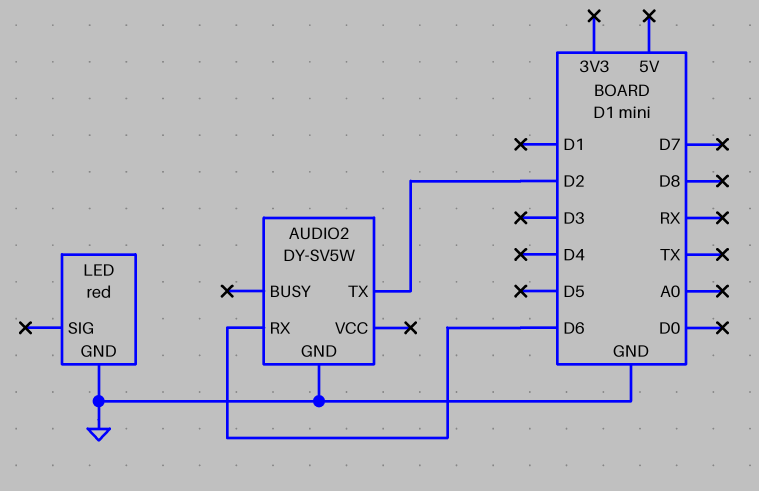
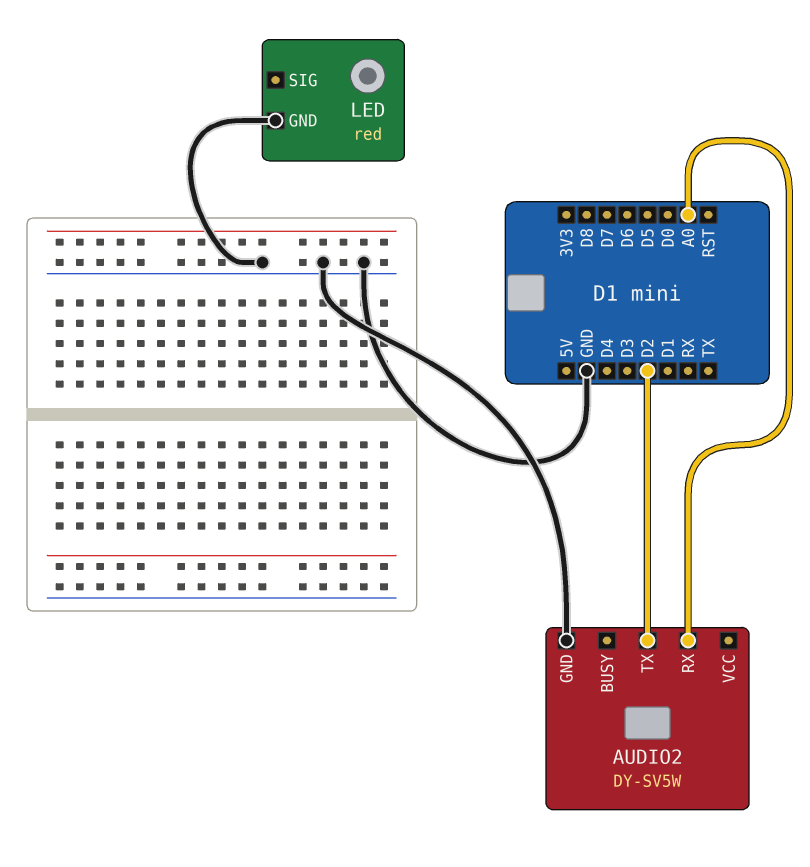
AUDIO2 pin RX: D6 -> A0

